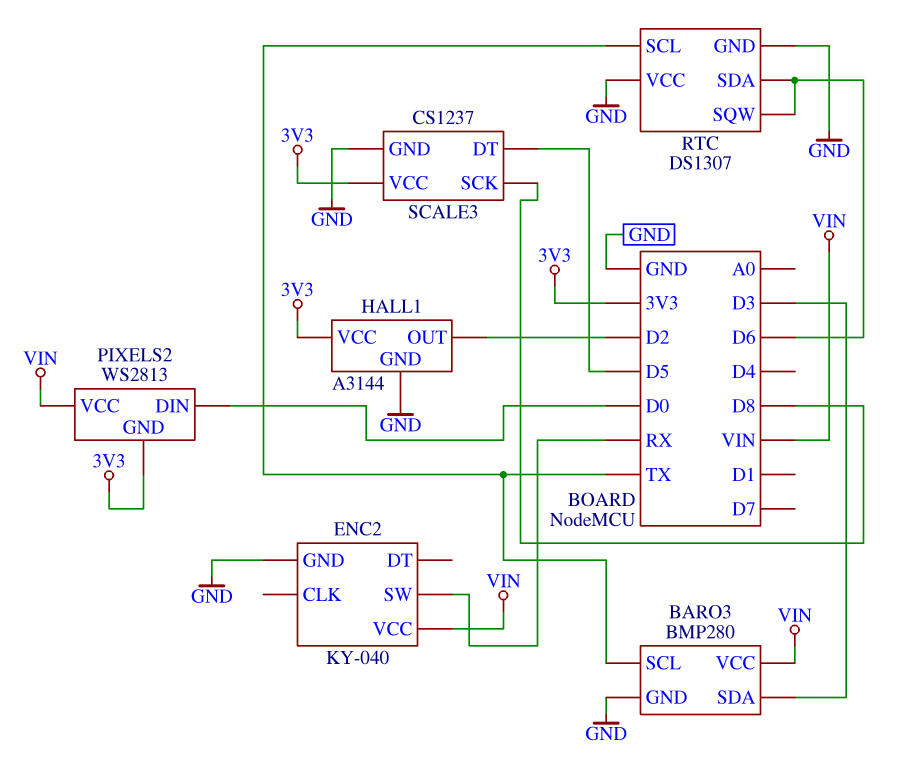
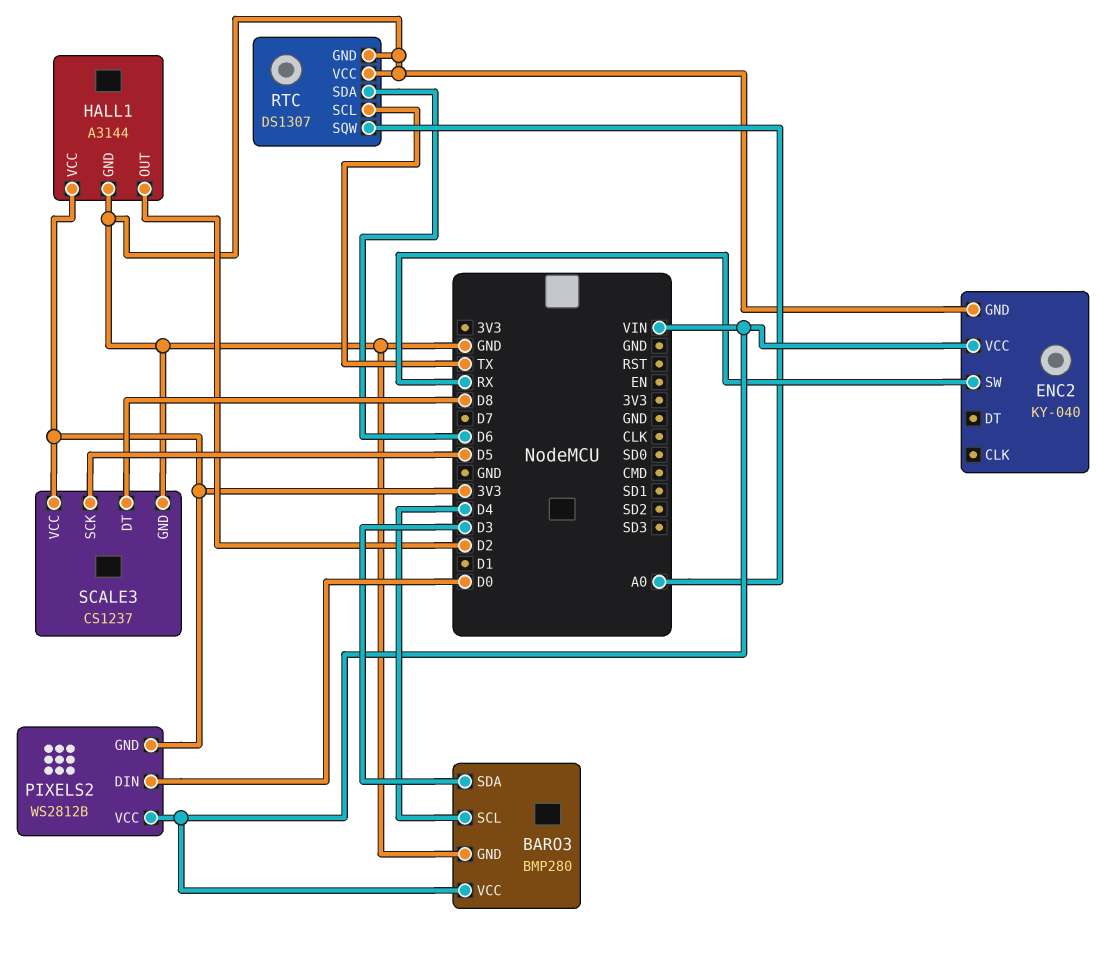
BARO3 pin SCL: TX -> D4
PIXELS2: WS2813 -> WS2812B
RTC pin SQW: D6 -> A0
SCALE3 pin DT: D5 -> D8
SCALE3 pin SCK: D8 -> D5

